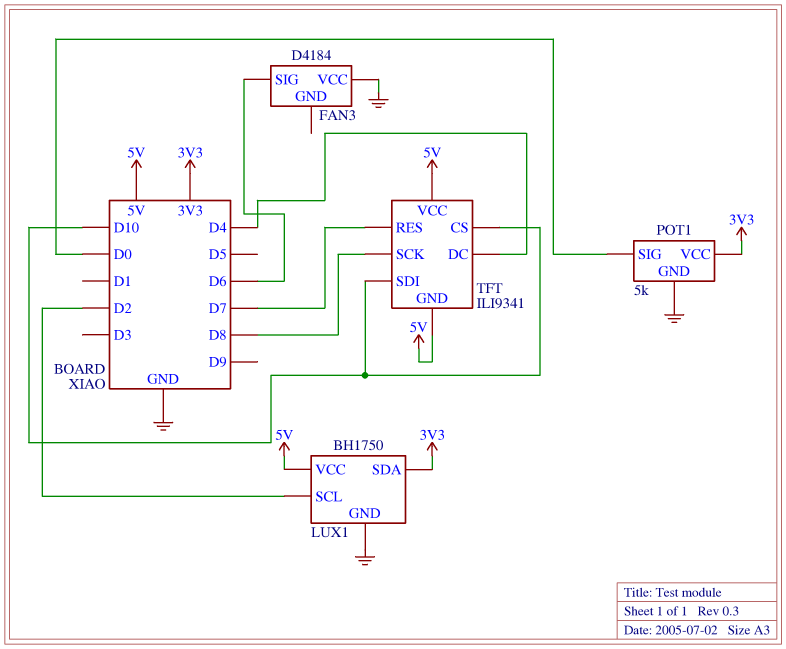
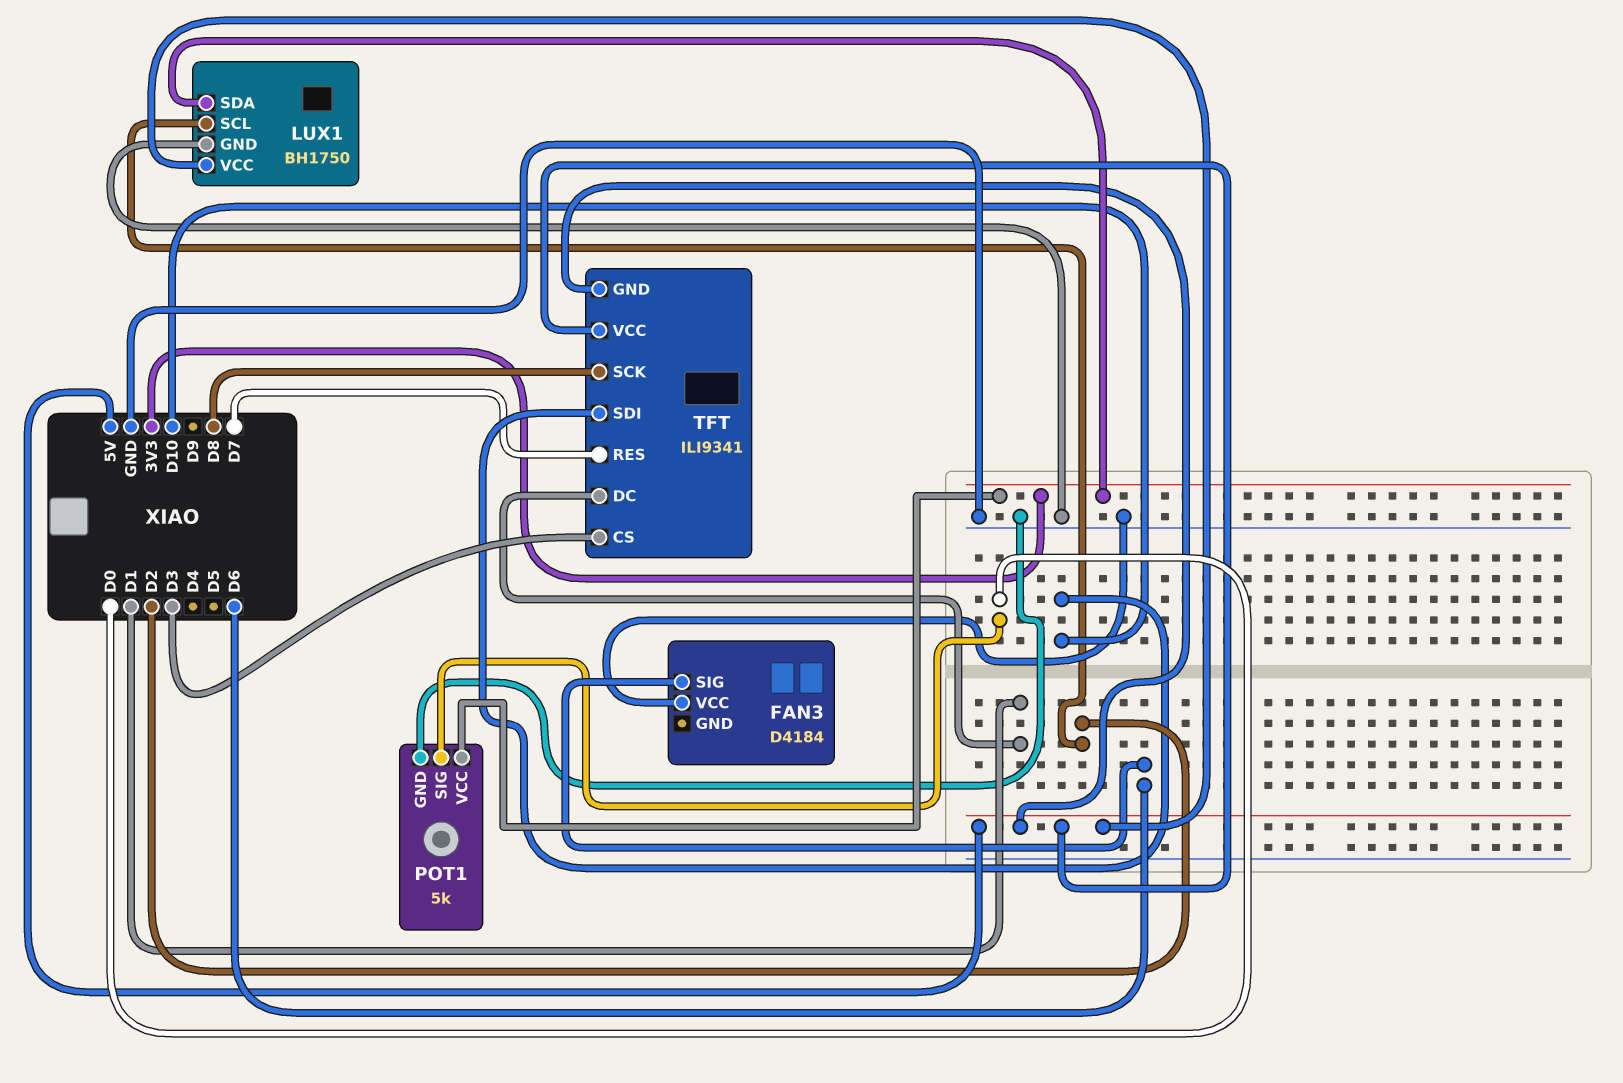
TFT pin CS: D10 -> D3
TFT pin DC: D4 -> D1

